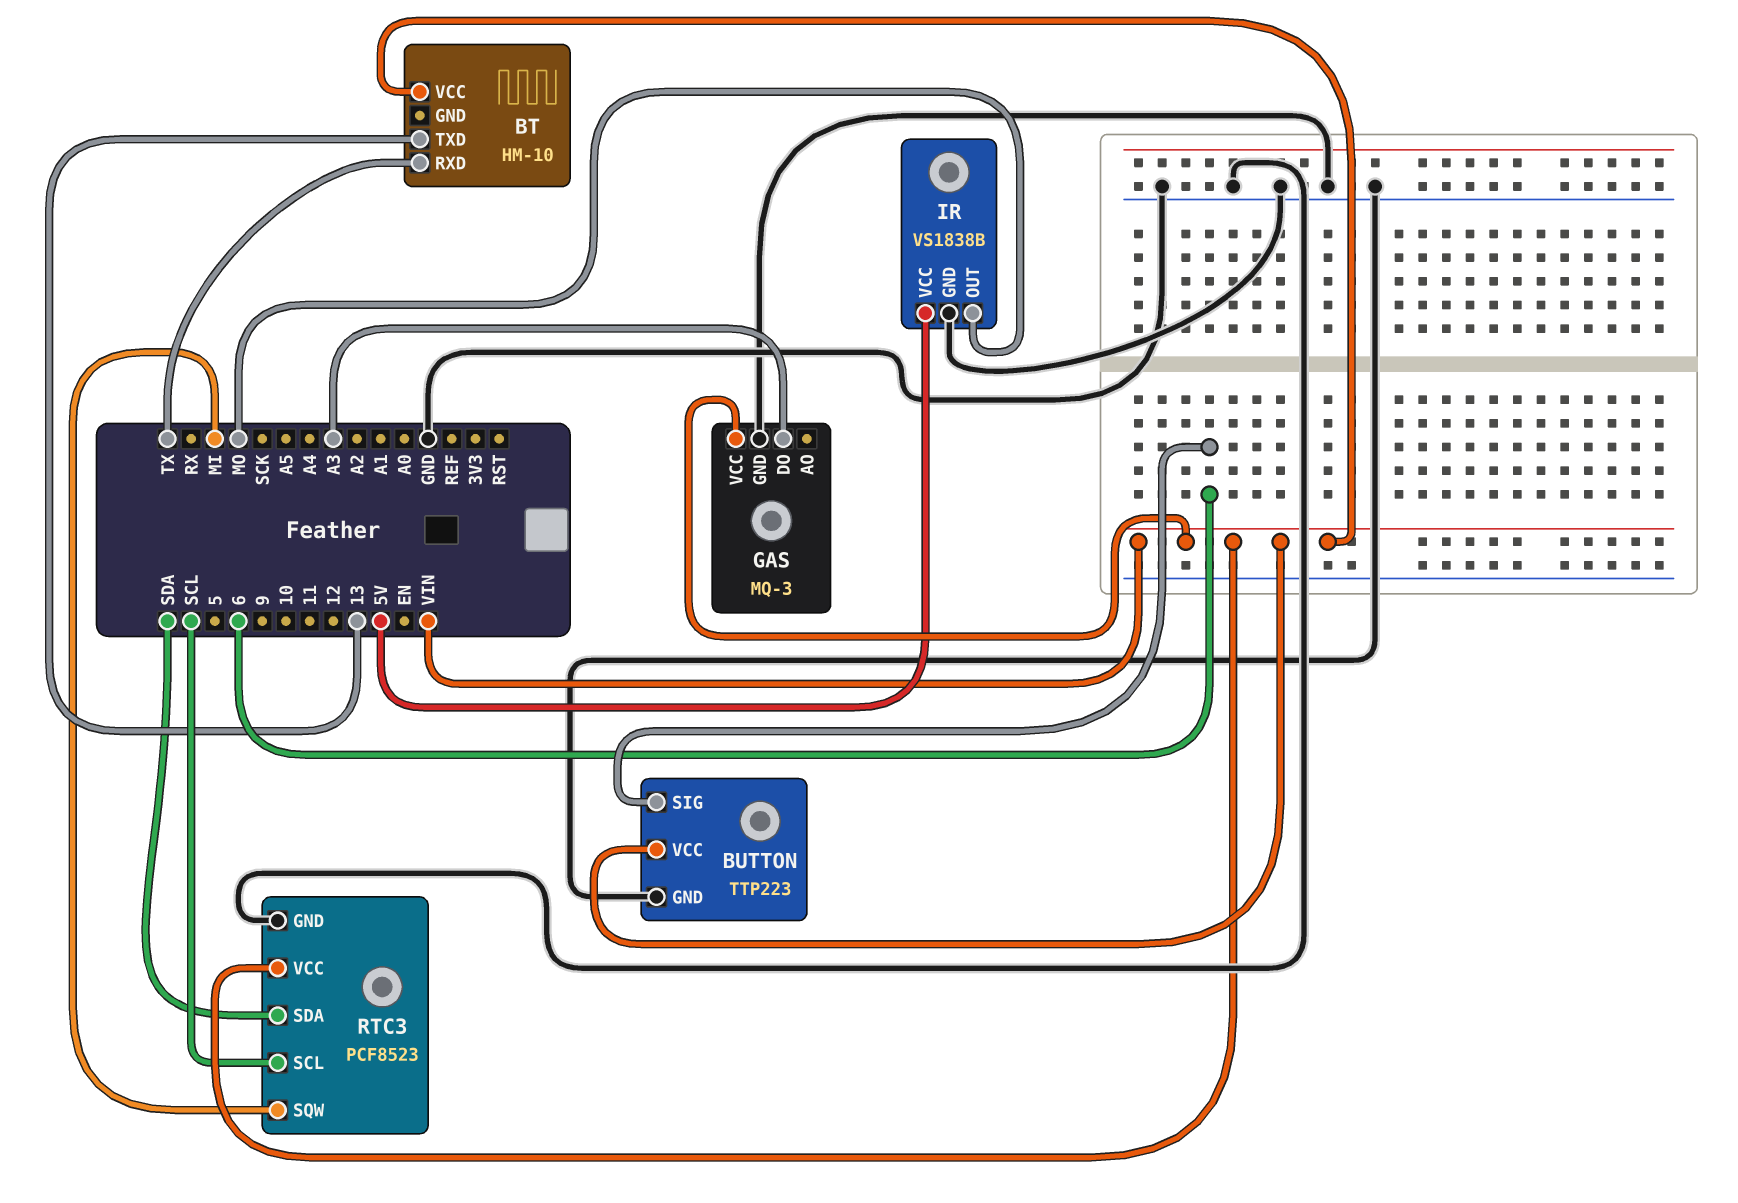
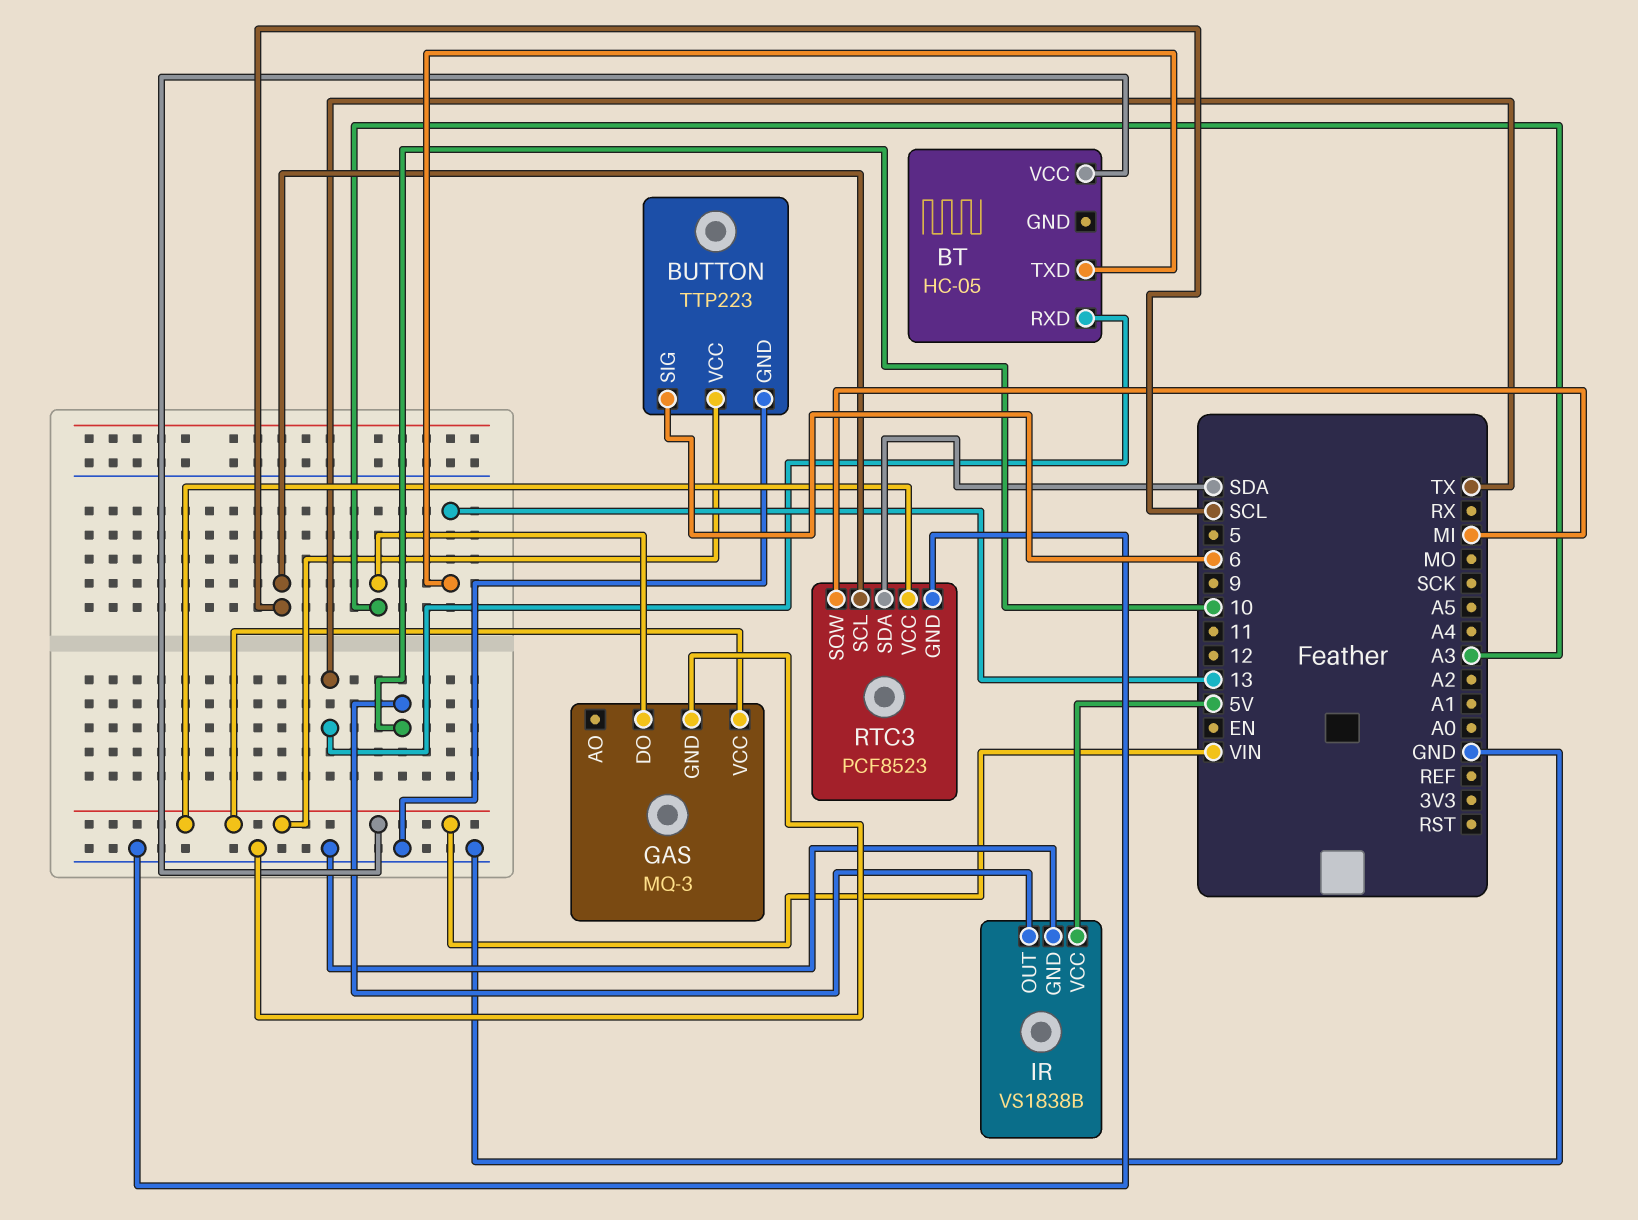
BT: HM-10 -> HC-05
IR pin OUT: MO -> 10

